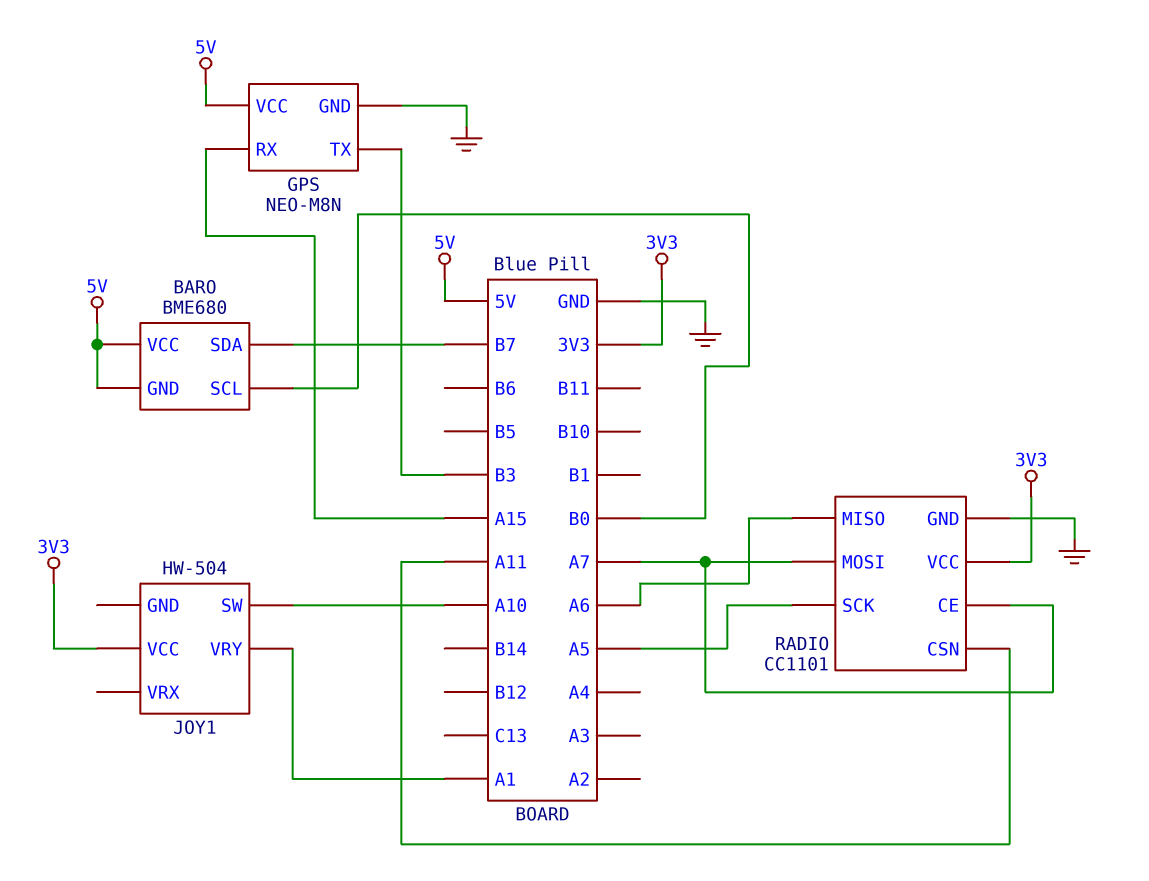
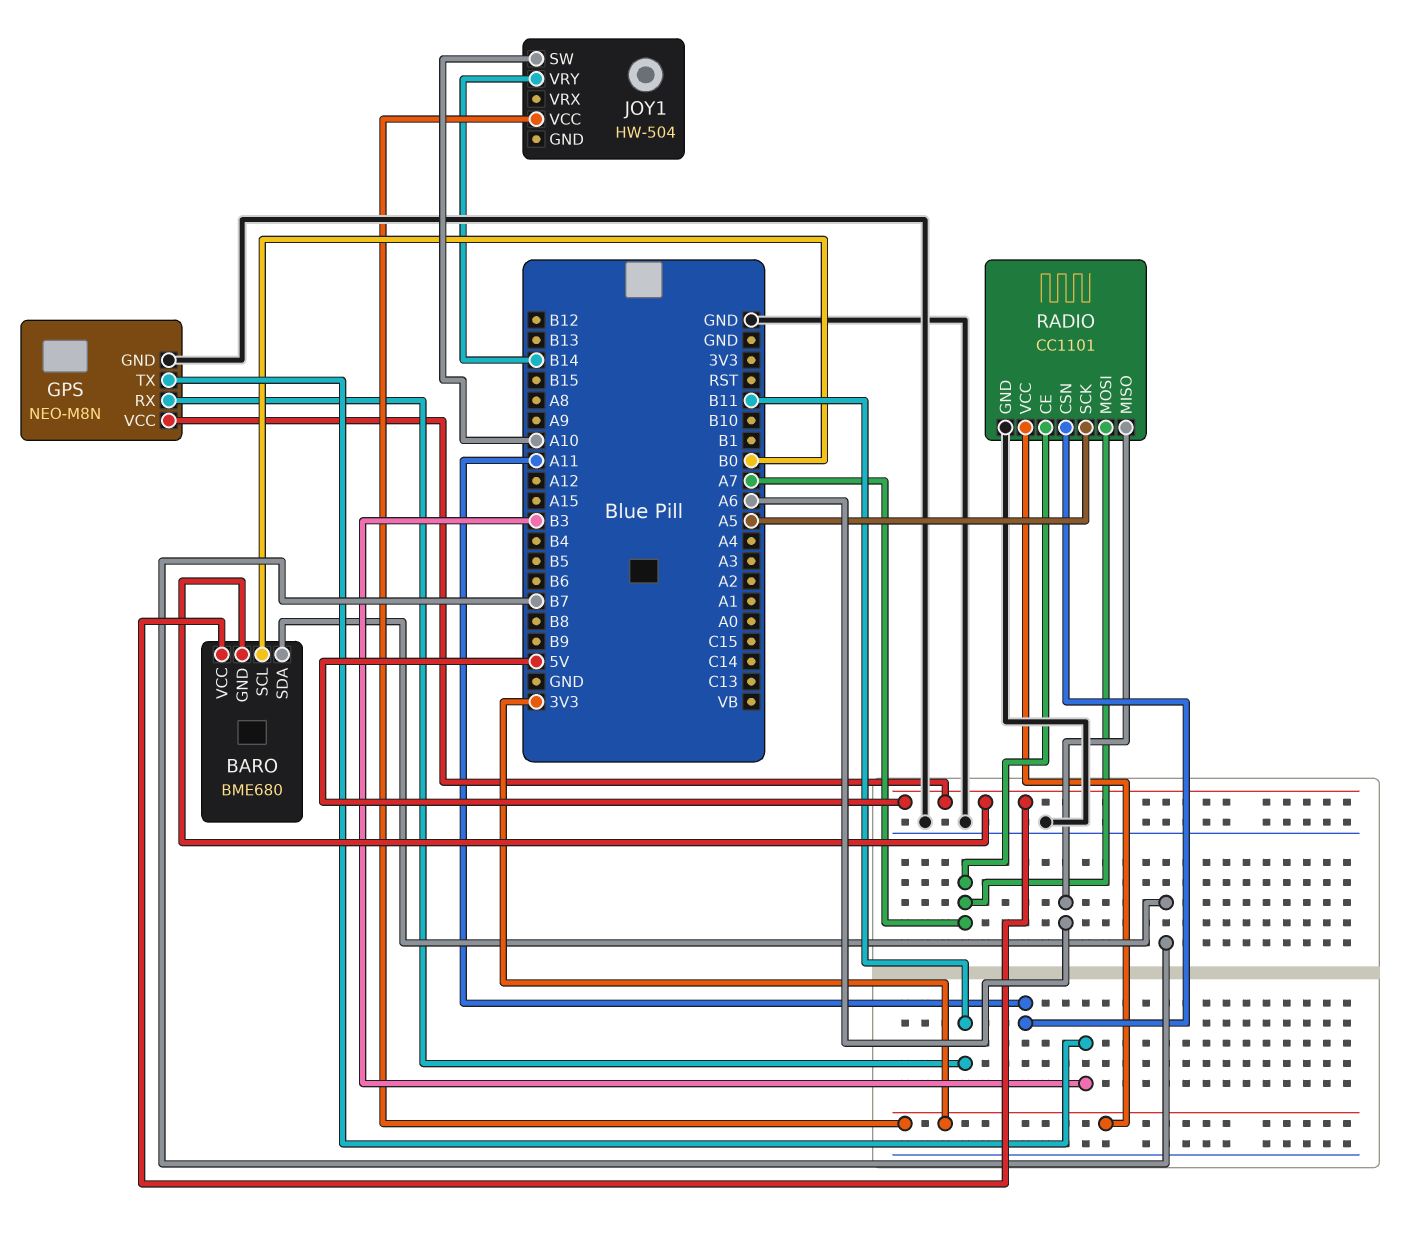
GPS pin RX: A15 -> B11
JOY1 pin VRY: A1 -> B14

